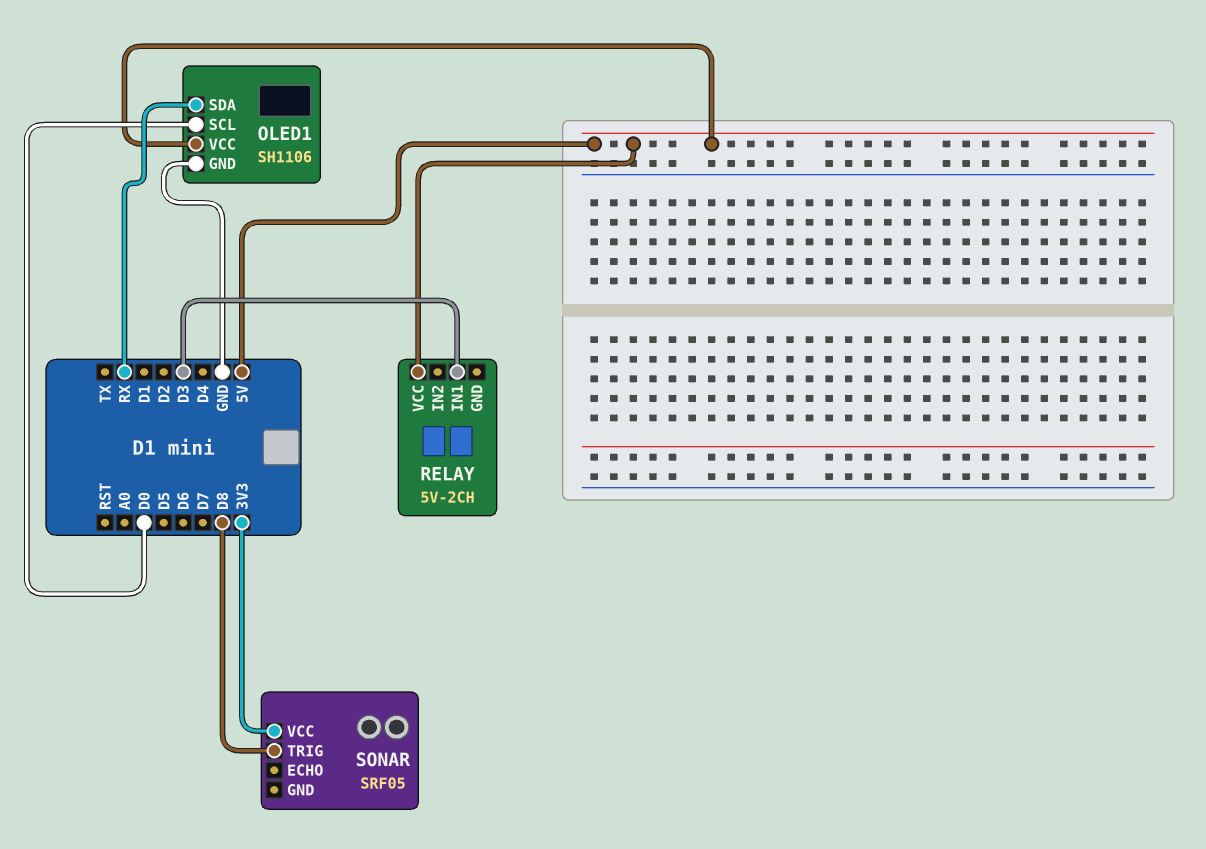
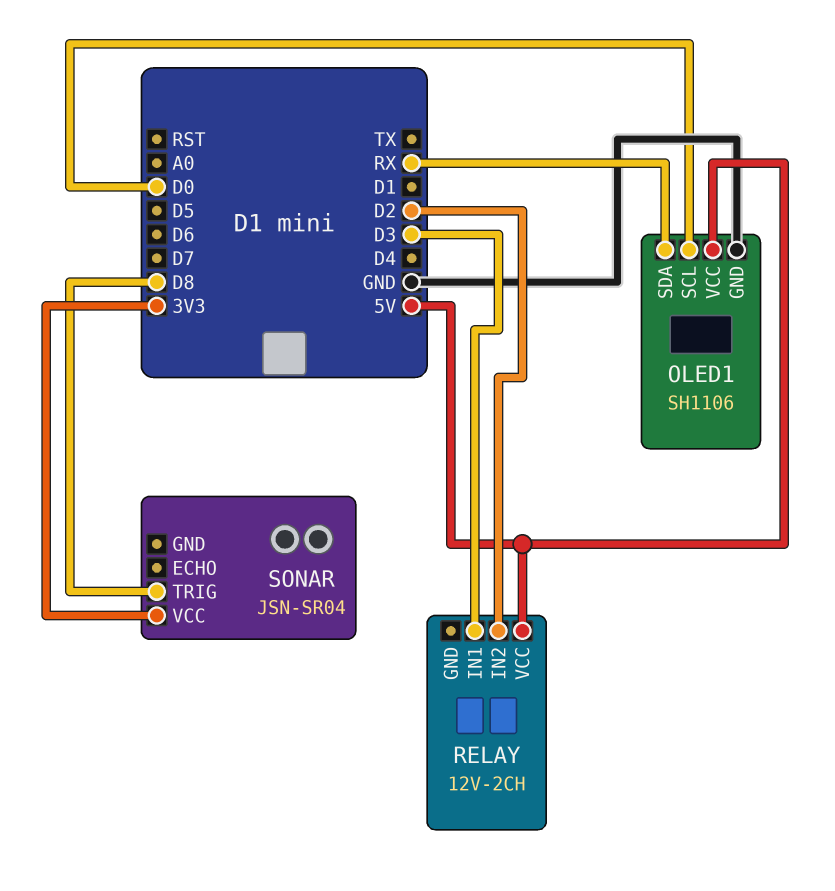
RELAY: 5V-2CH -> 12V-2CH
RELAY pin IN2: none -> D2
SONAR: SRF05 -> JSN-SR04

